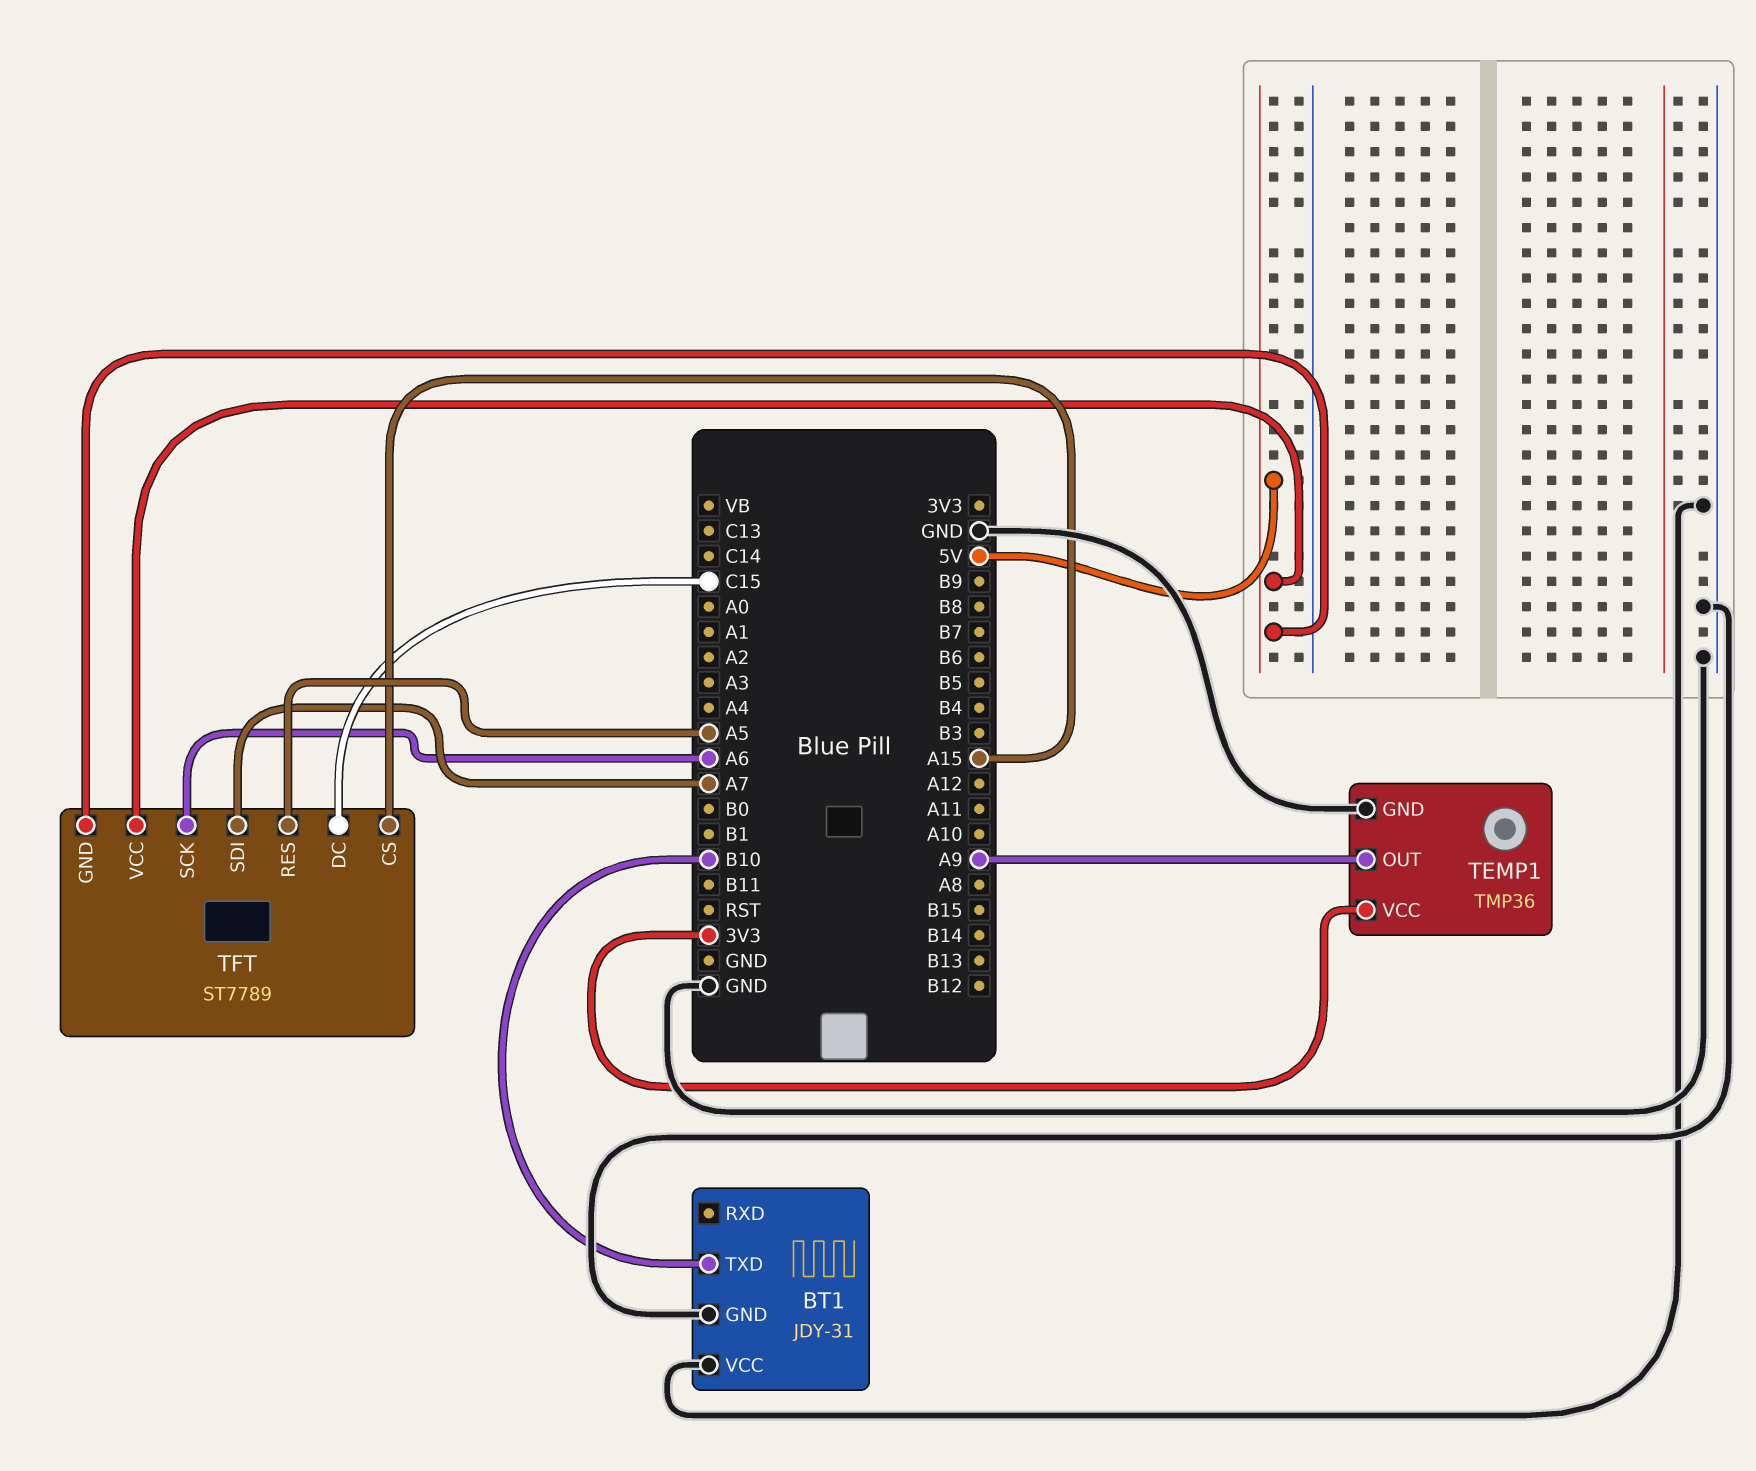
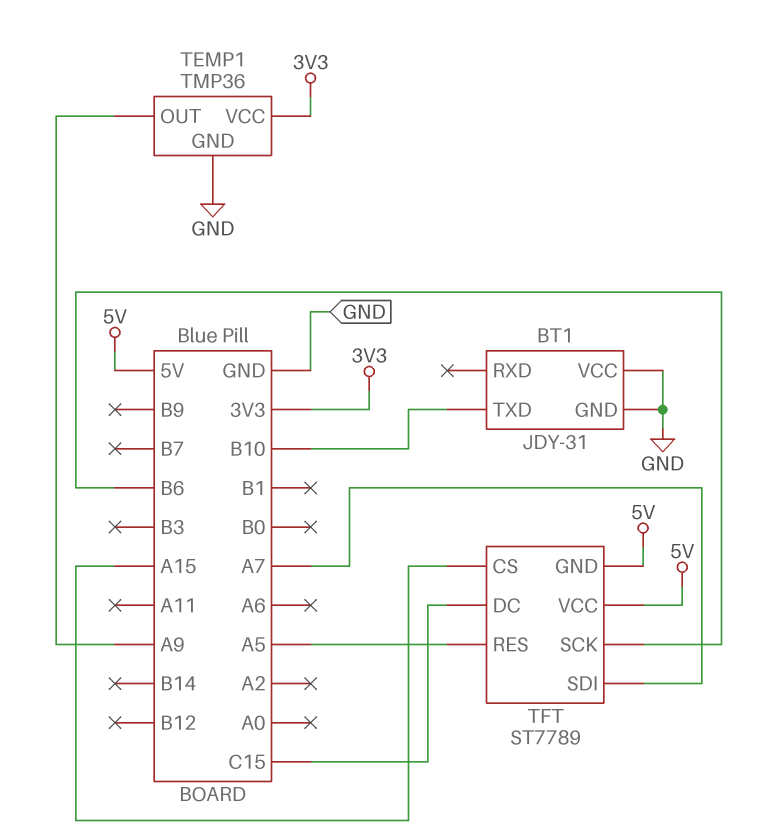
TFT pin SCK: A6 -> B6

